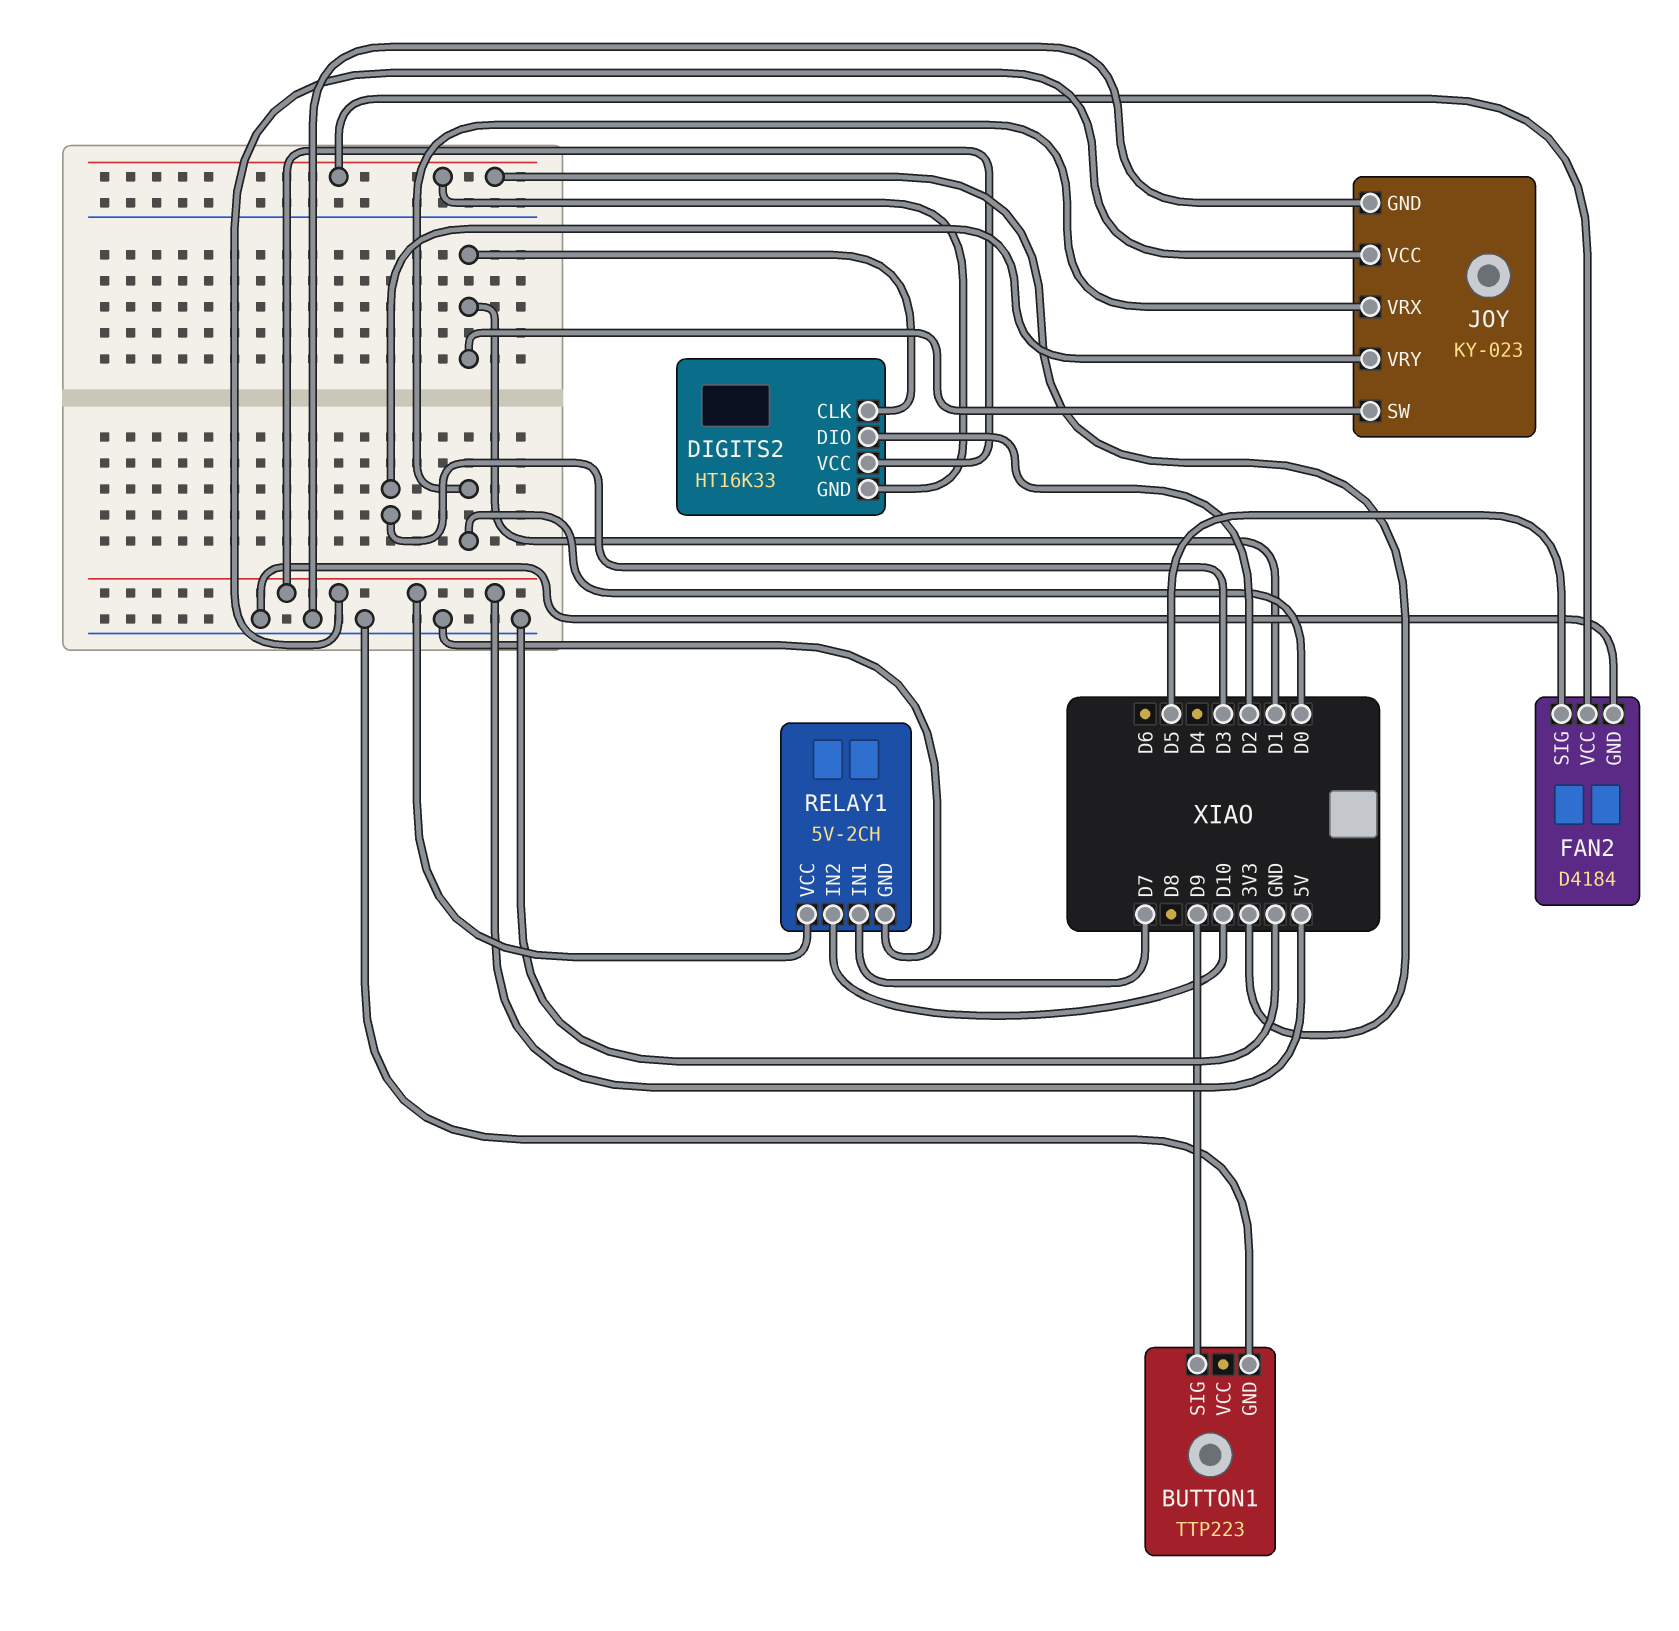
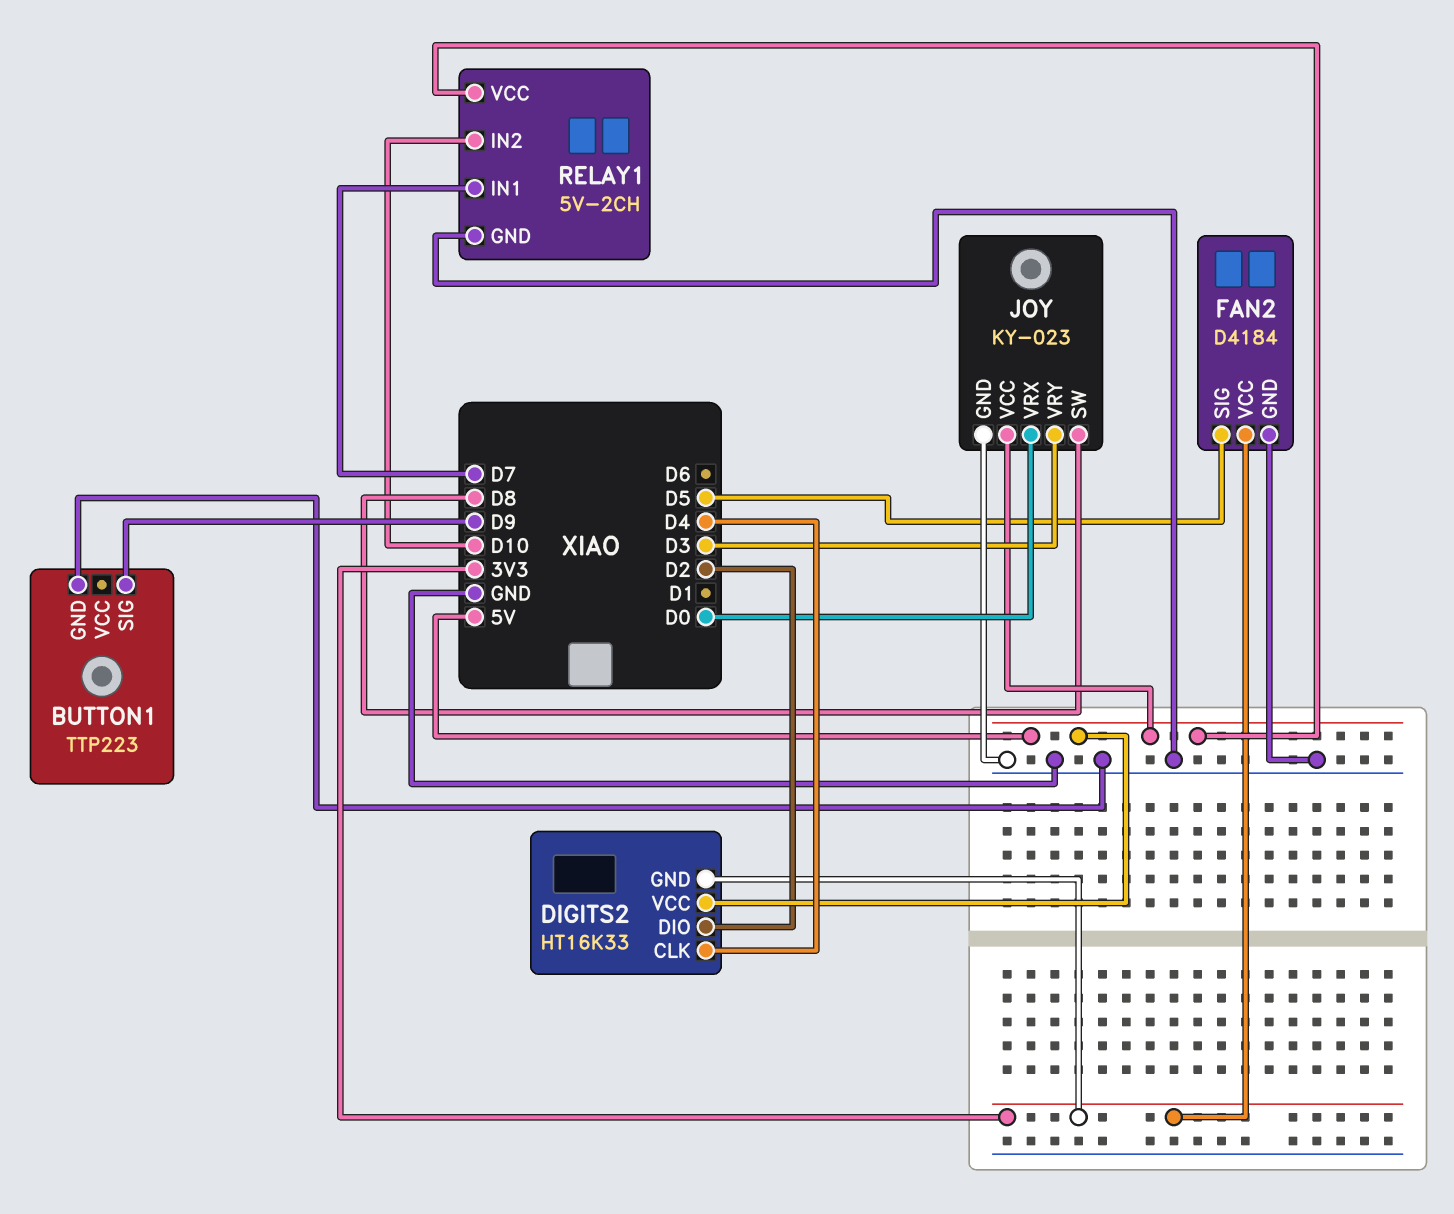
DIGITS2 pin CLK: D1 -> D4
JOY pin SW: D1 -> D8

